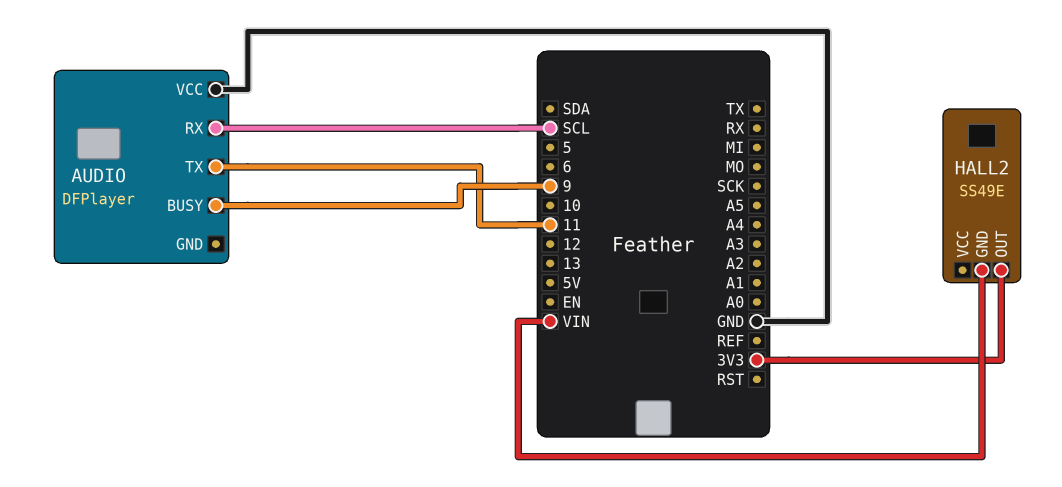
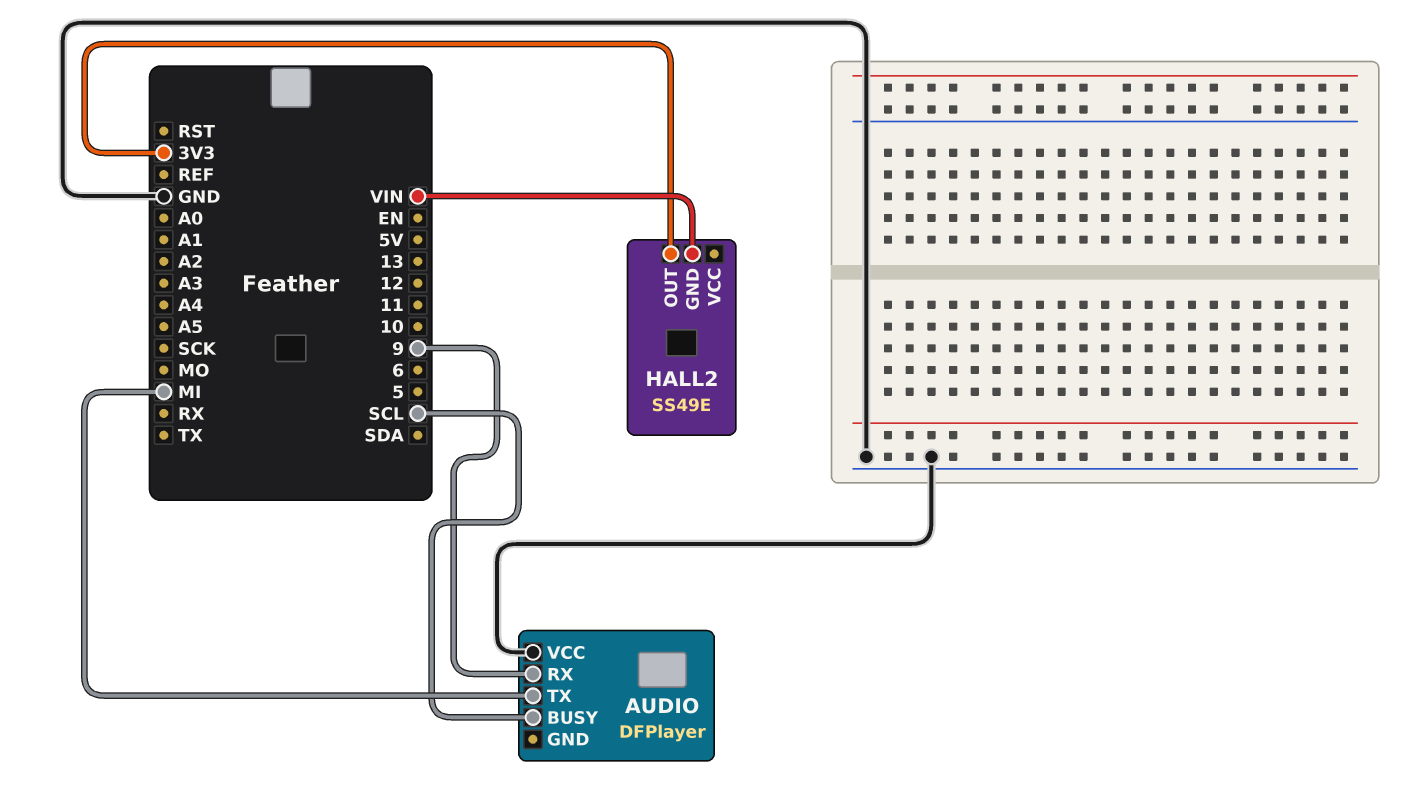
AUDIO pin BUSY: 9 -> SCL
AUDIO pin RX: SCL -> 9
AUDIO pin TX: 11 -> MI

